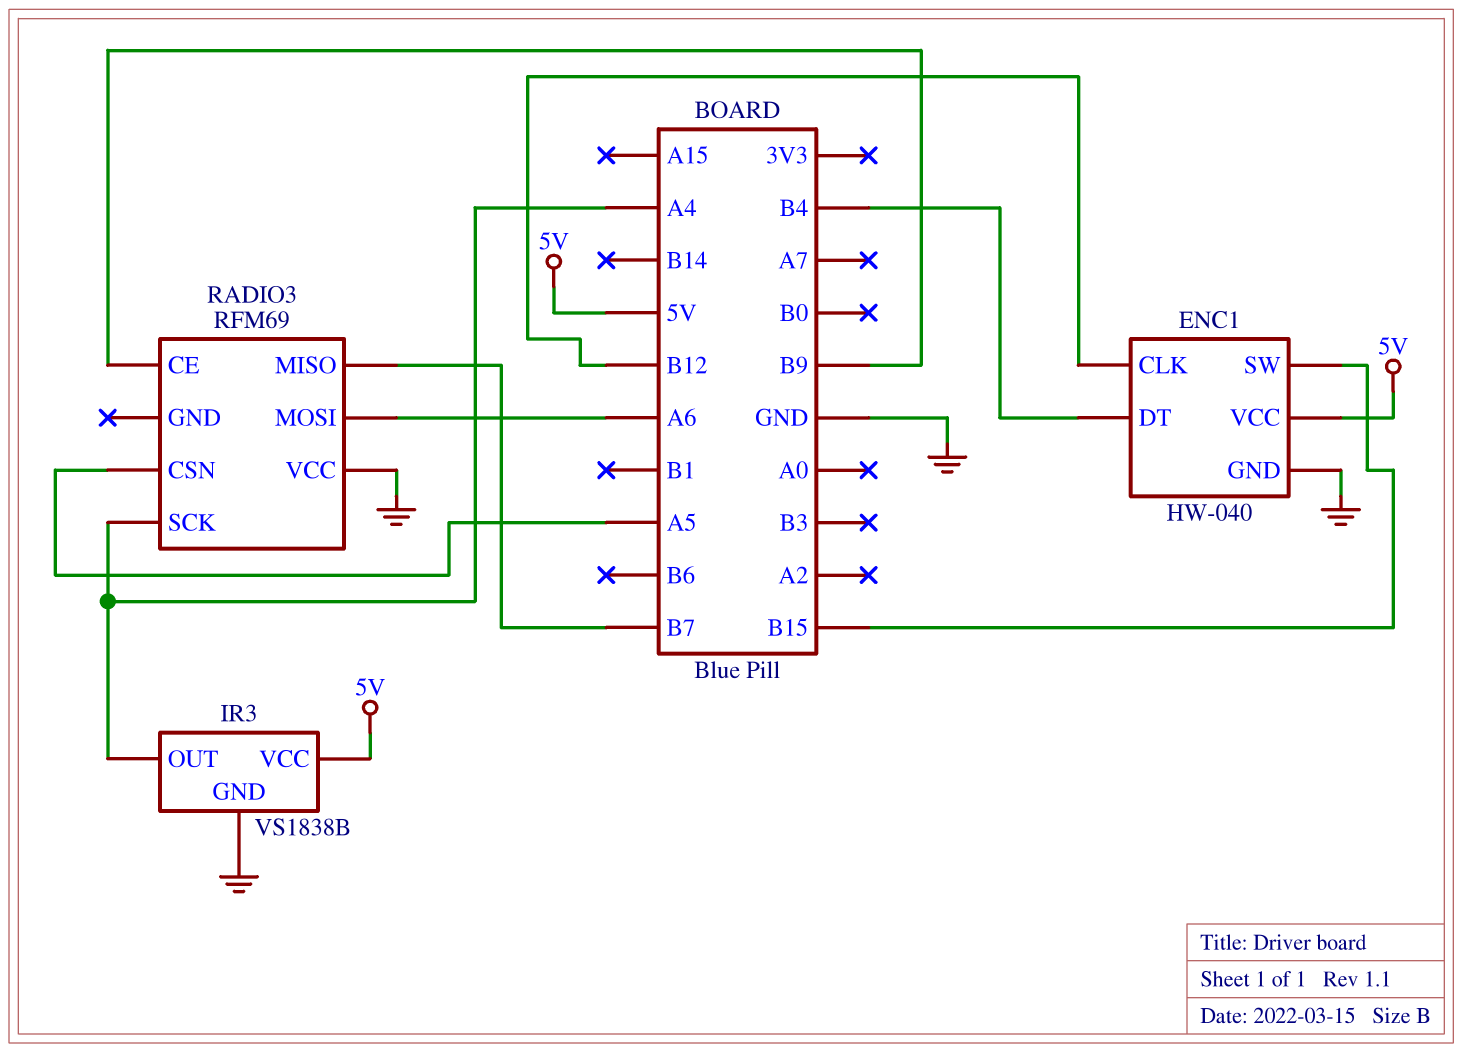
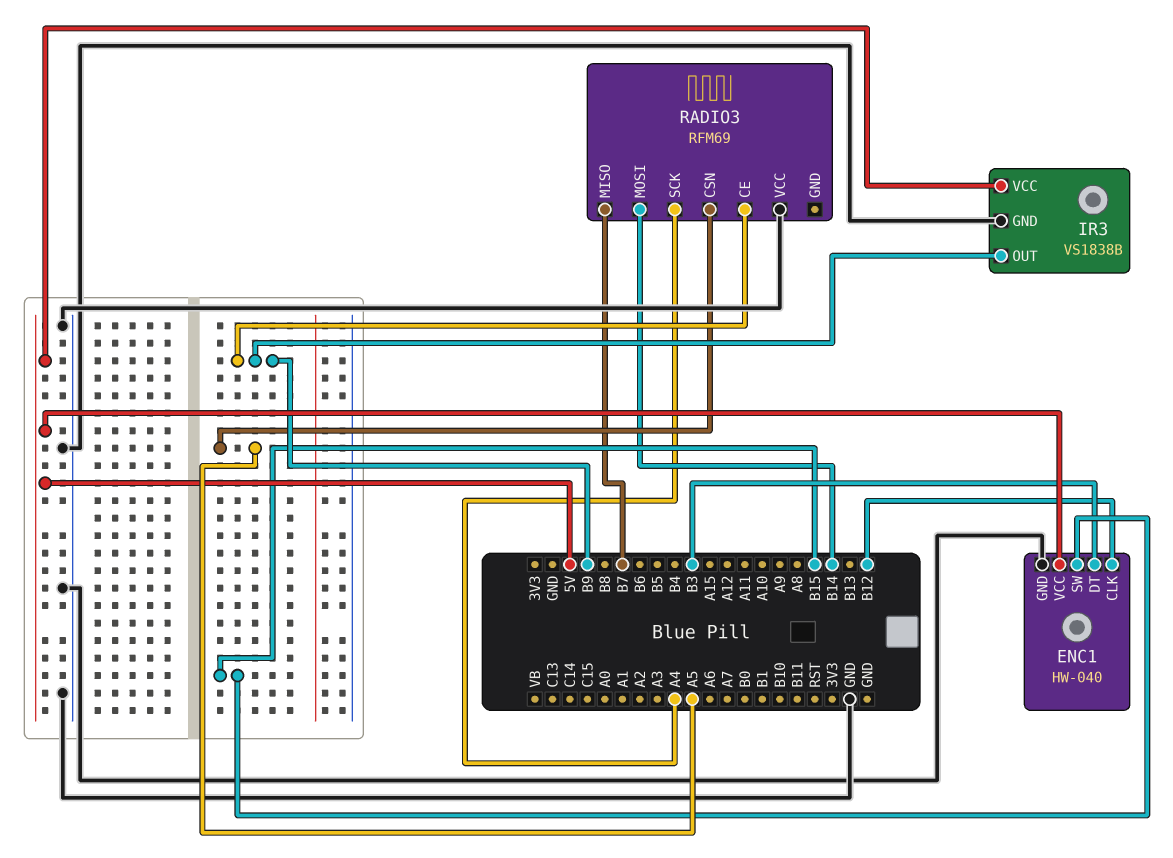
ENC1 pin DT: B4 -> B3
IR3 pin OUT: A4 -> B9
RADIO3 pin MOSI: A6 -> B14

